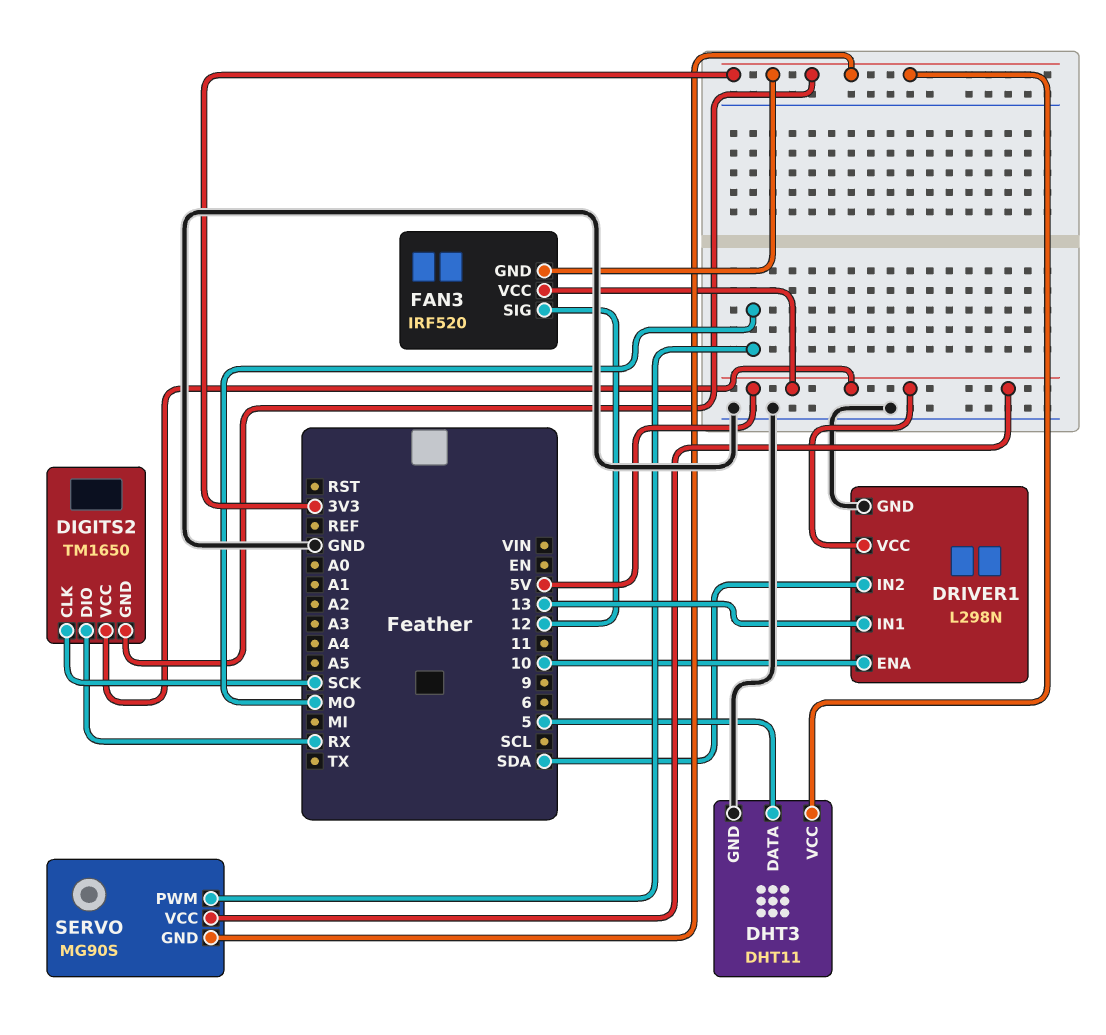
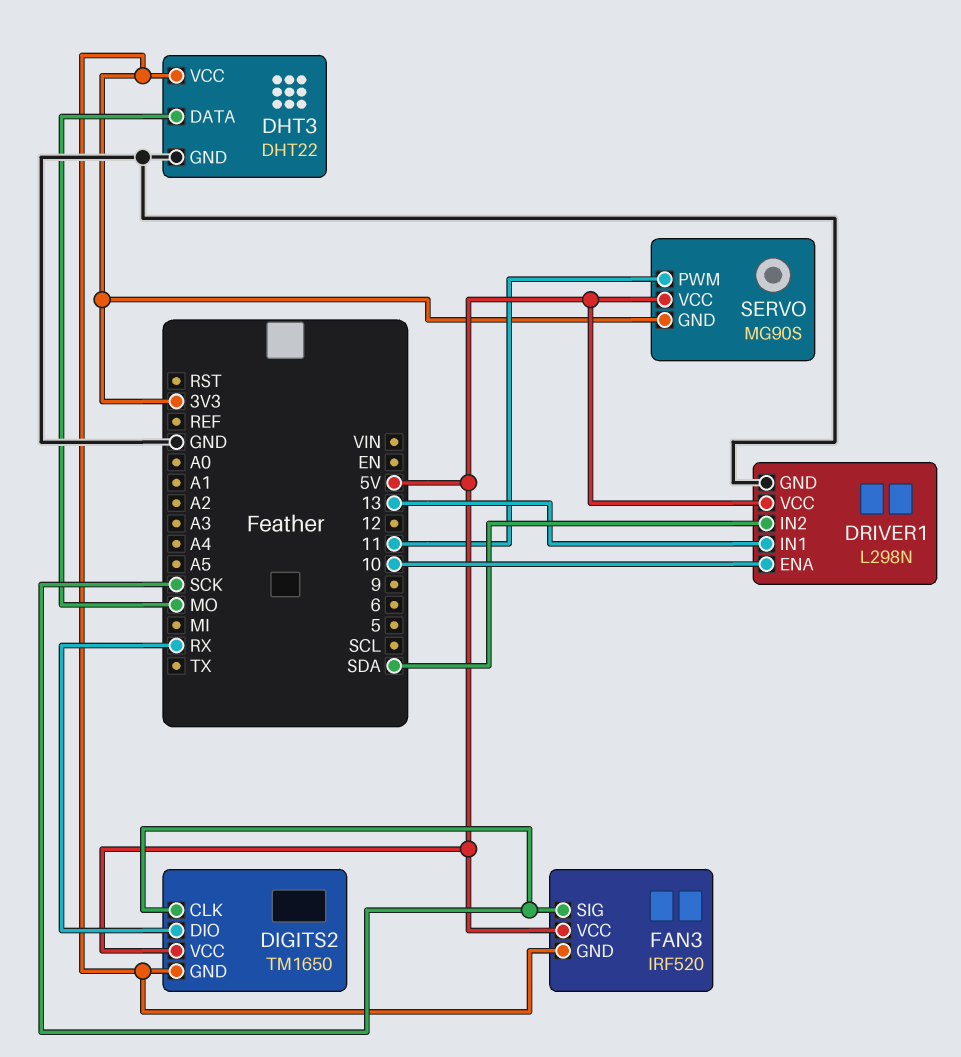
DHT3: DHT11 -> DHT22
DHT3 pin DATA: 5 -> MO
FAN3 pin SIG: 12 -> SCK
SERVO pin PWM: MO -> 11

